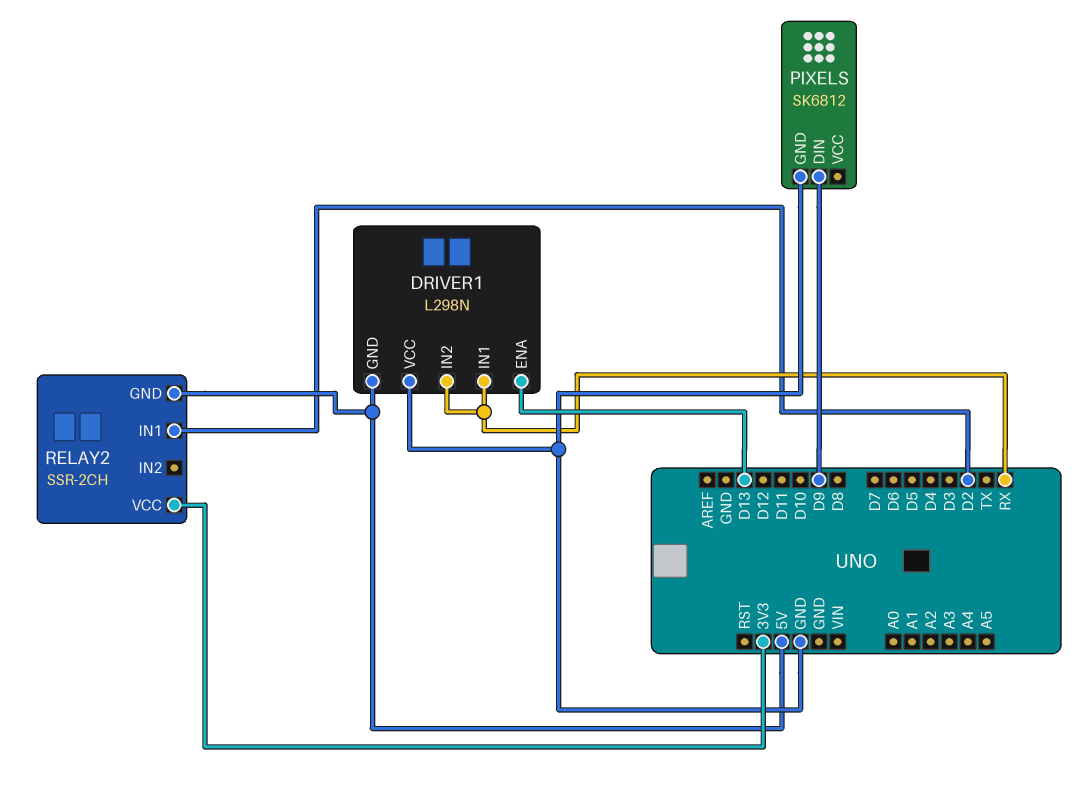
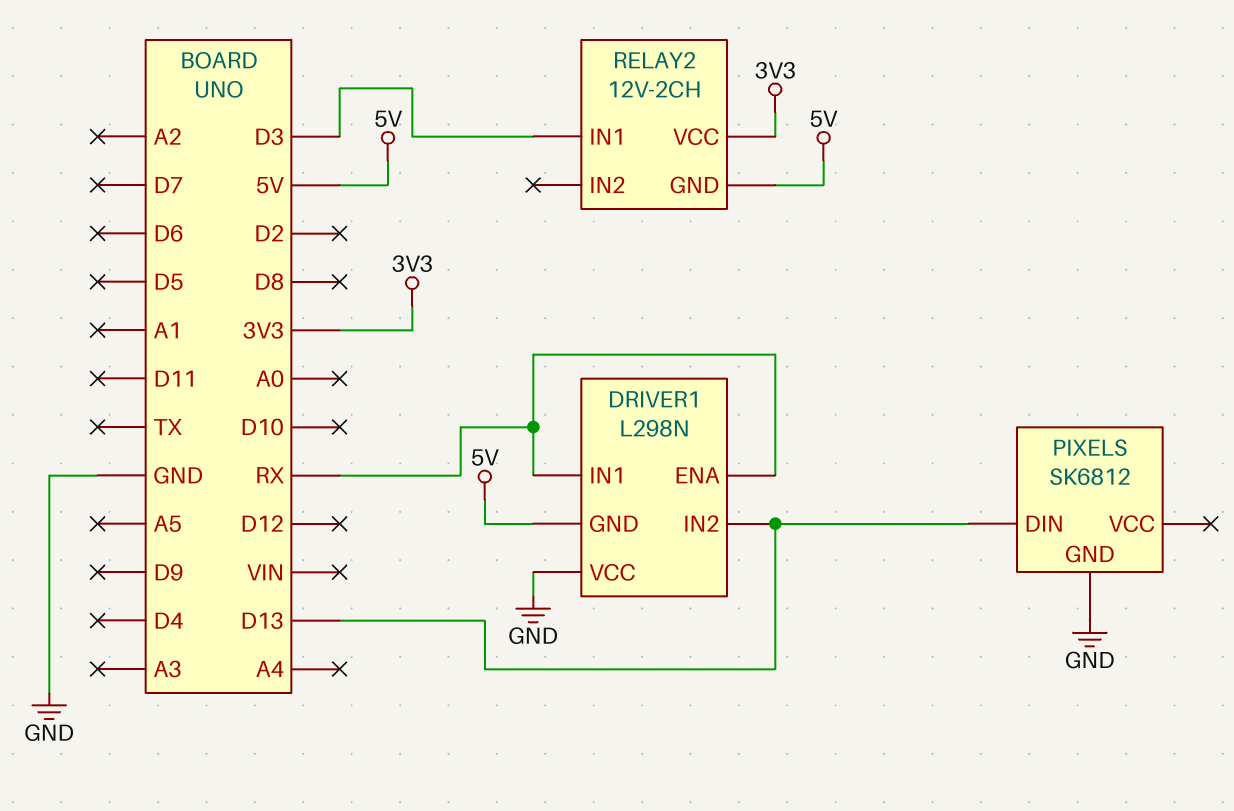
DRIVER1 pin ENA: D13 -> RX
DRIVER1 pin IN2: RX -> D13
PIXELS pin DIN: D9 -> D13
RELAY2: SSR-2CH -> 12V-2CH
RELAY2 pin IN1: D2 -> D3

